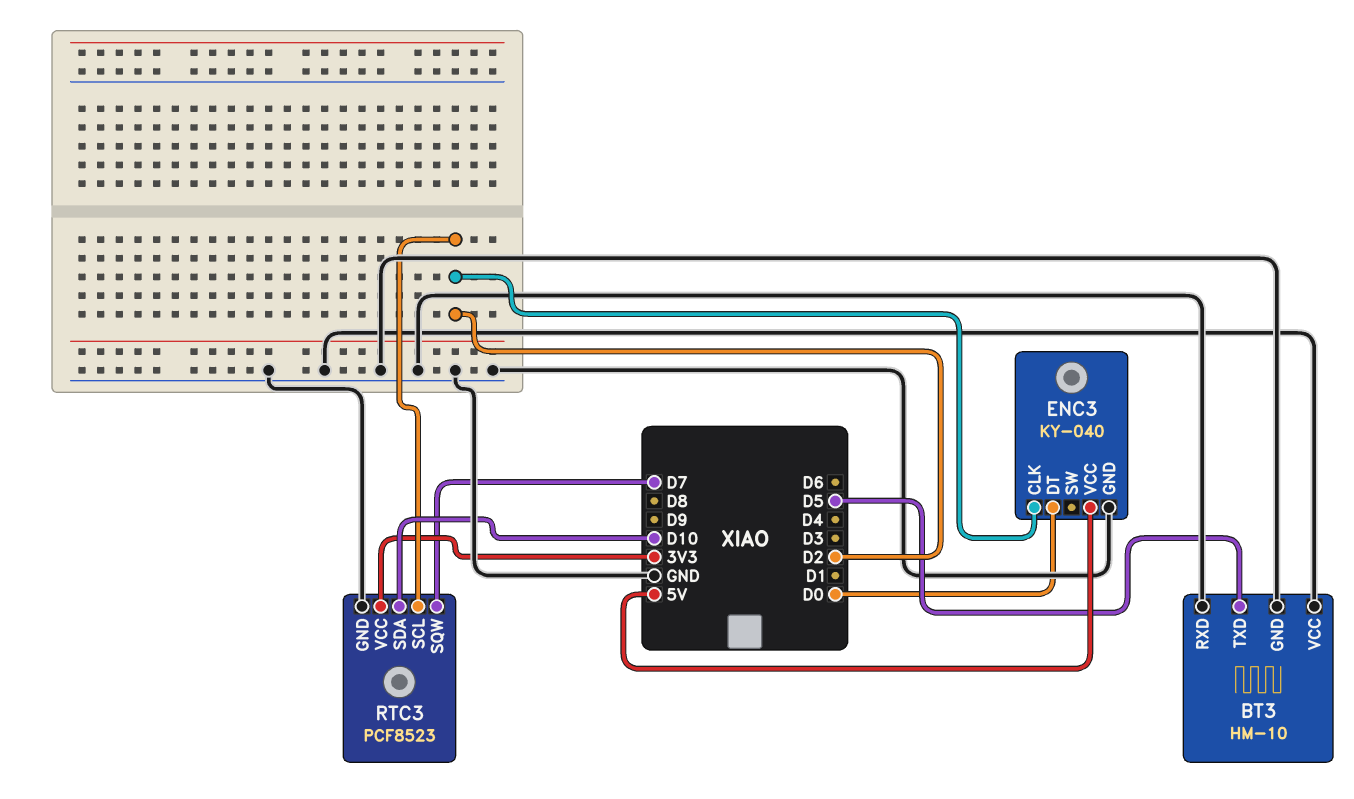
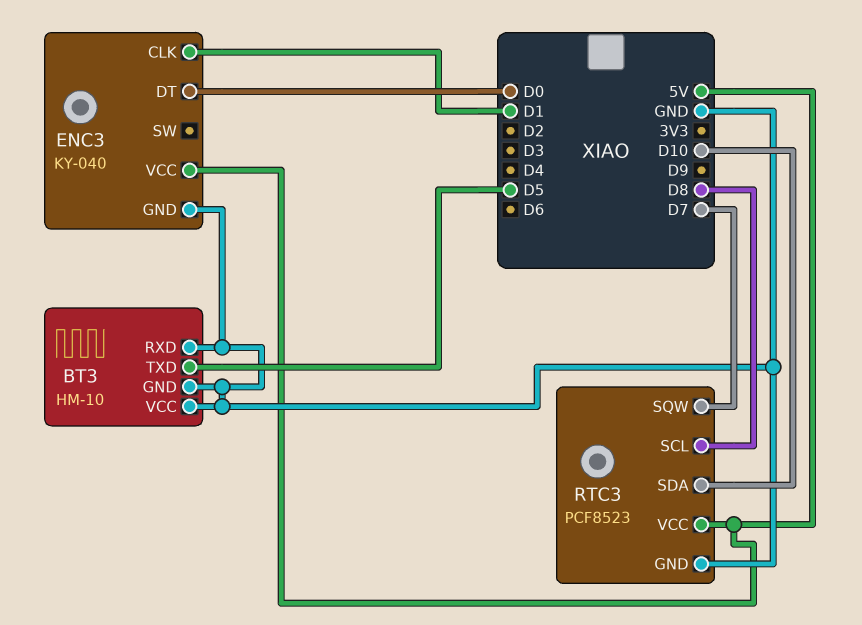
ENC3 pin CLK: D2 -> D1
RTC3 pin SCL: D2 -> D8
RTC3 pin VCC: 3V3 -> 5V

